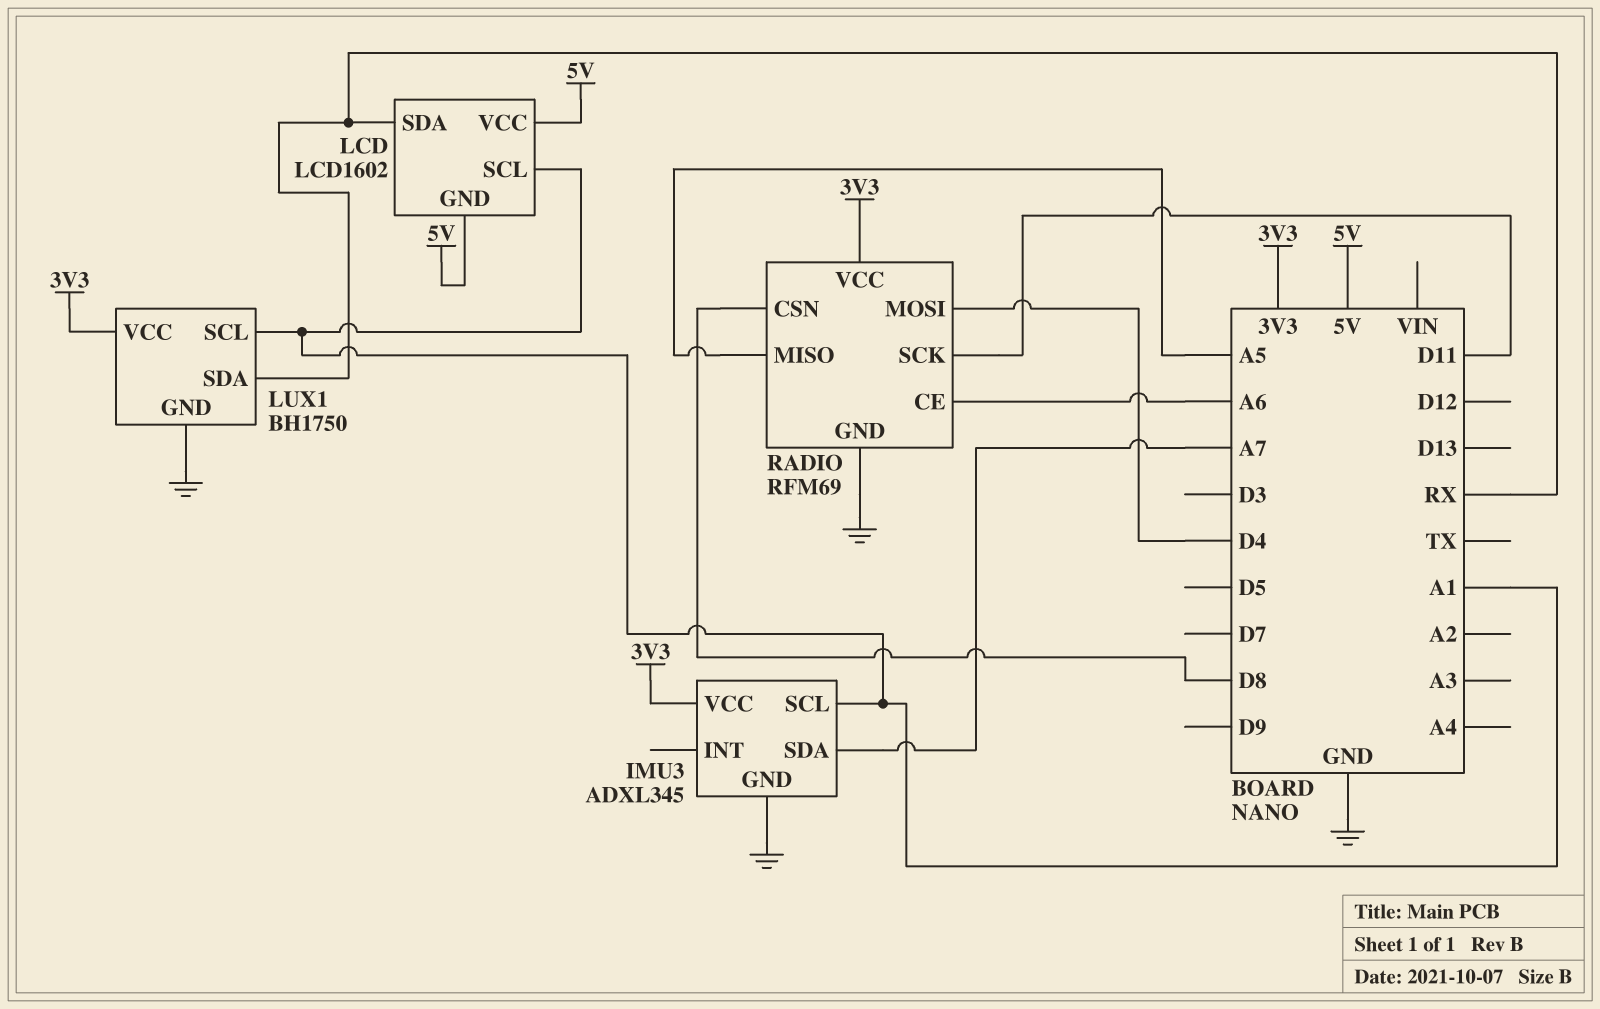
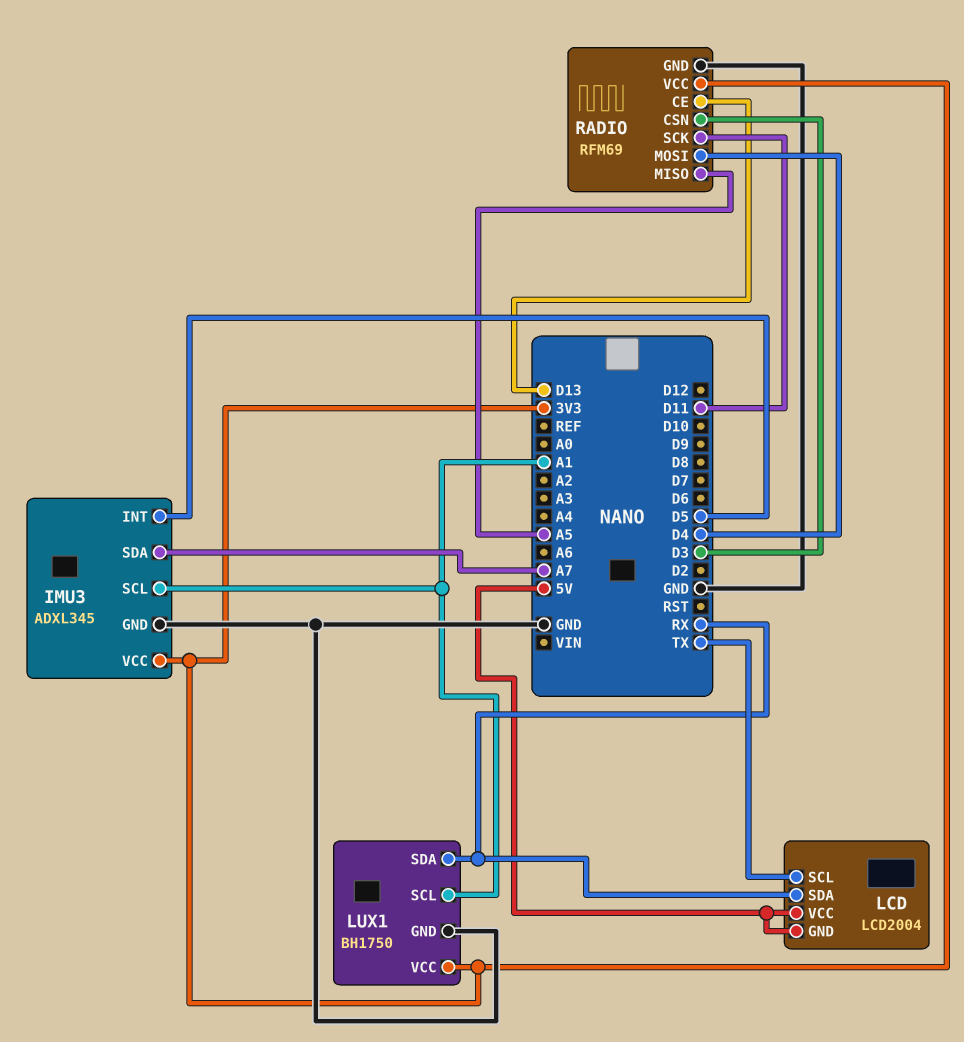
IMU3 pin INT: none -> D5
LCD: LCD1602 -> LCD2004
LCD pin SCL: A1 -> TX
RADIO pin CE: A6 -> D13
RADIO pin CSN: D8 -> D3

